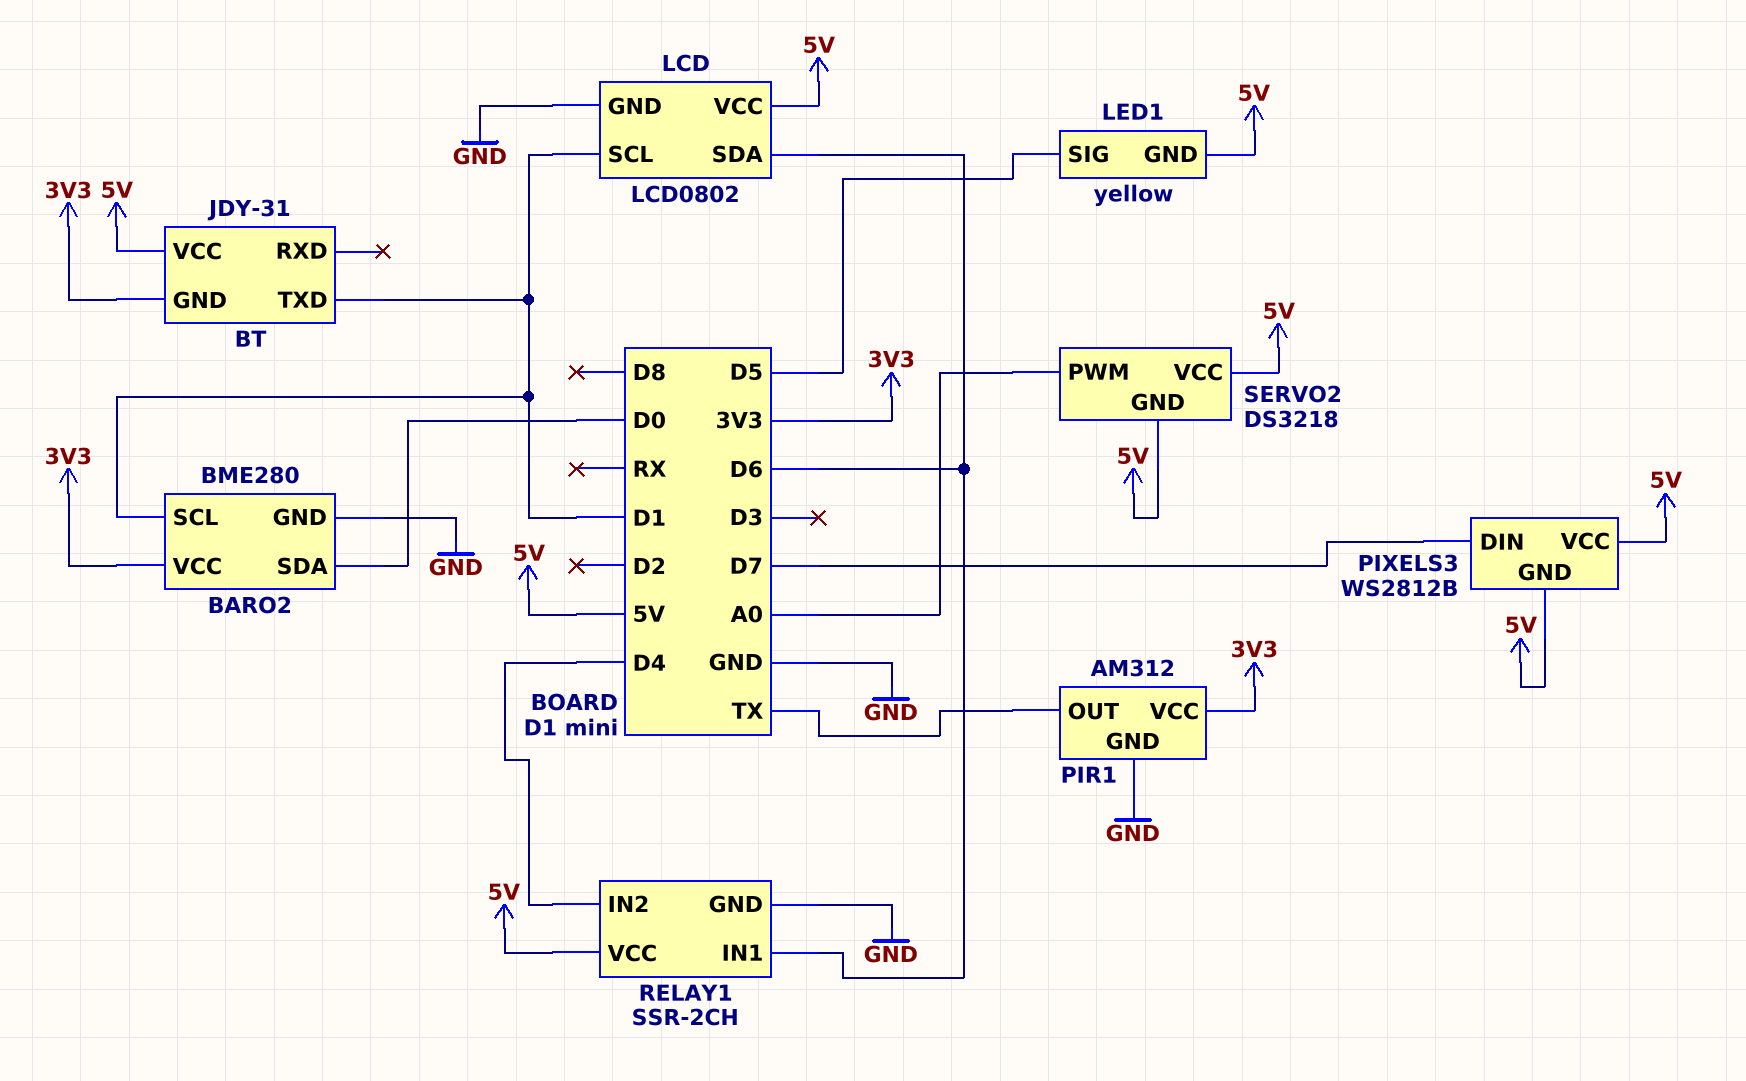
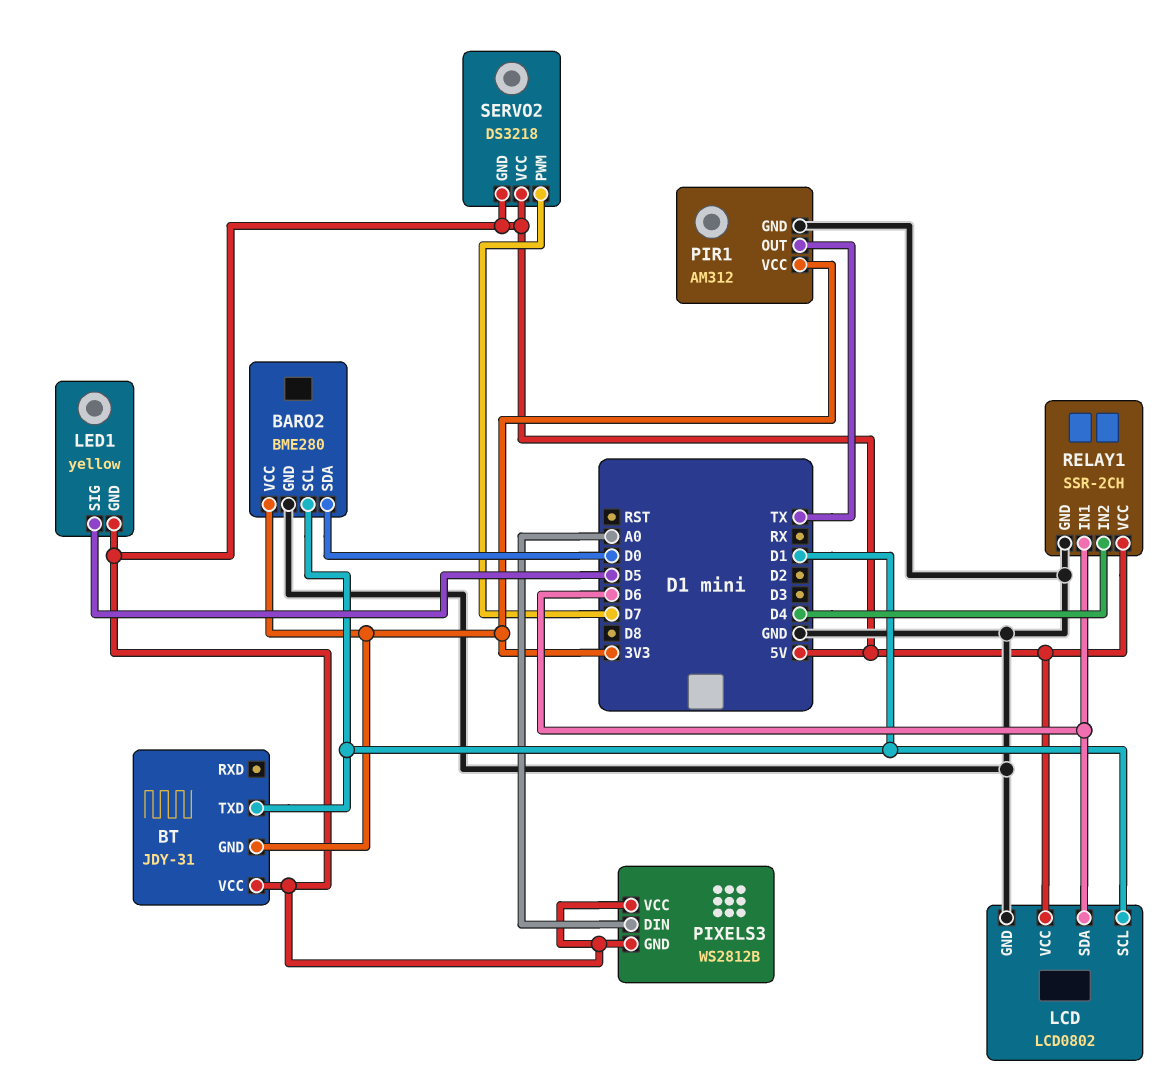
PIXELS3 pin DIN: D7 -> A0
SERVO2 pin PWM: A0 -> D7

